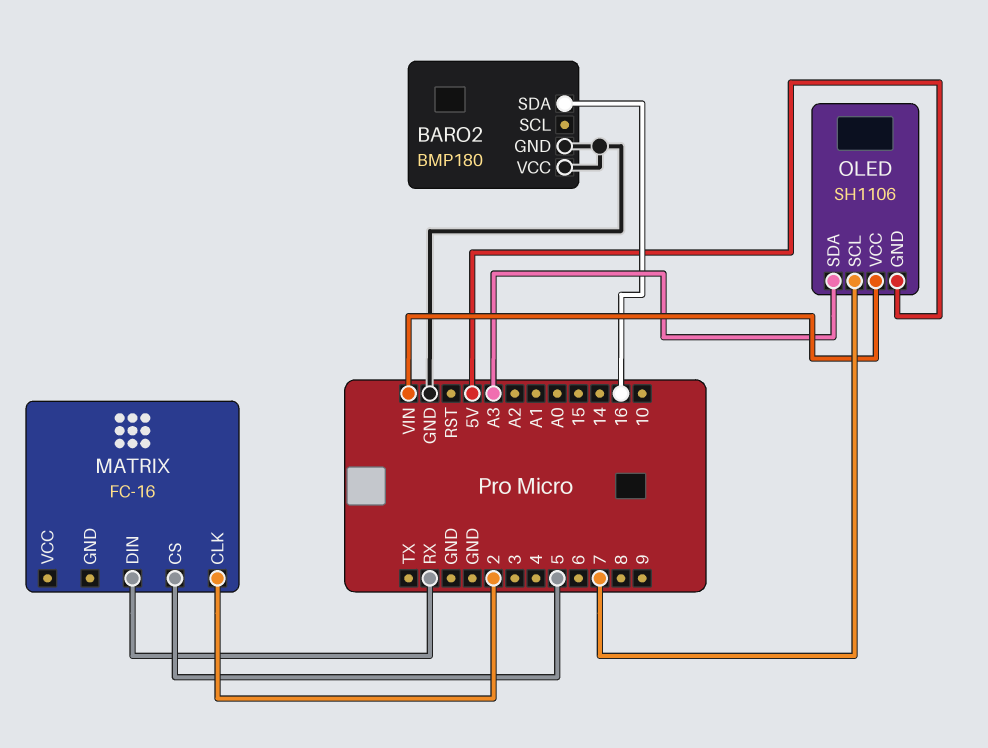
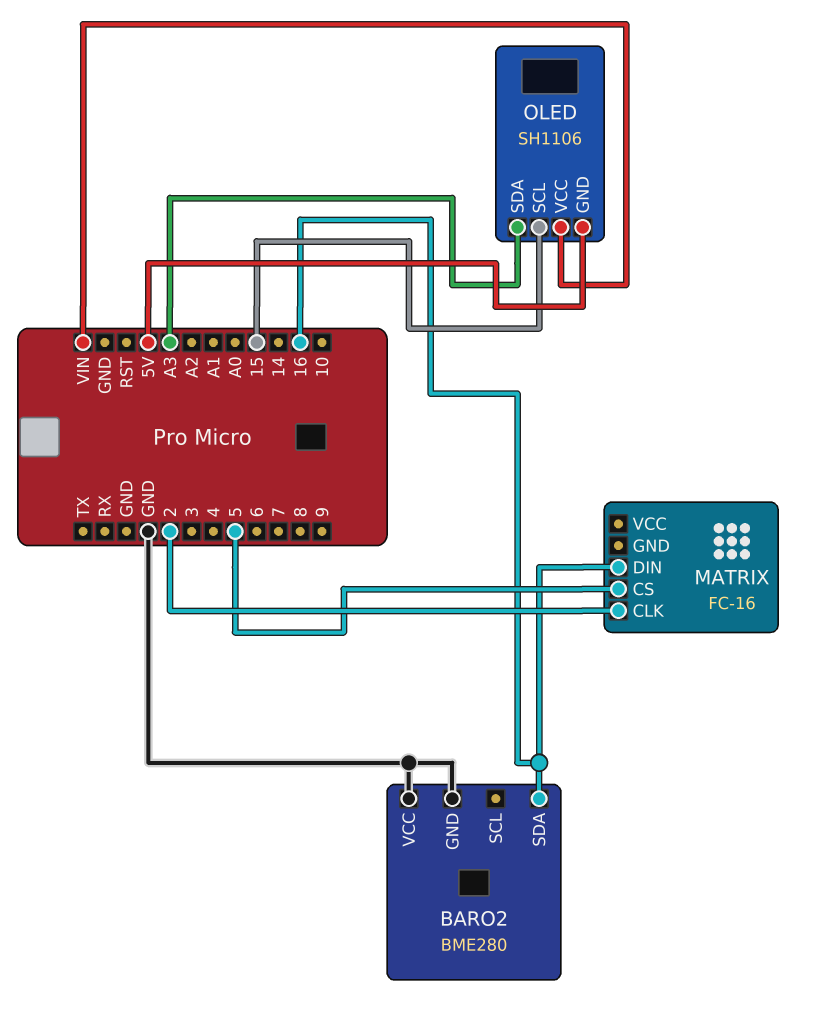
BARO2: BMP180 -> BME280
MATRIX pin DIN: RX -> 16
OLED pin SCL: 7 -> 15

